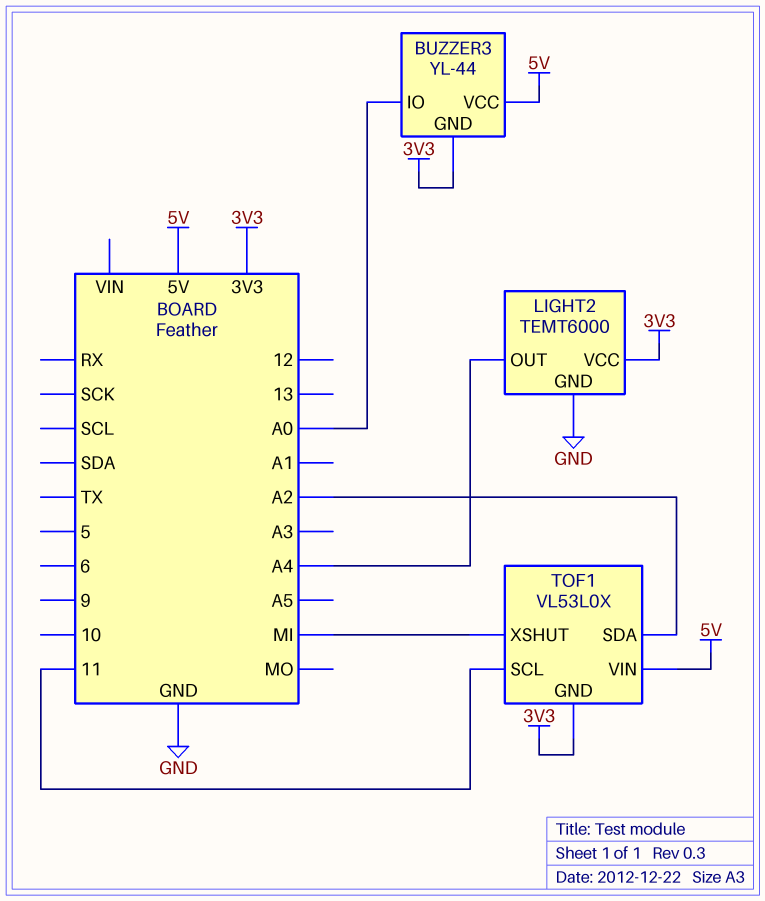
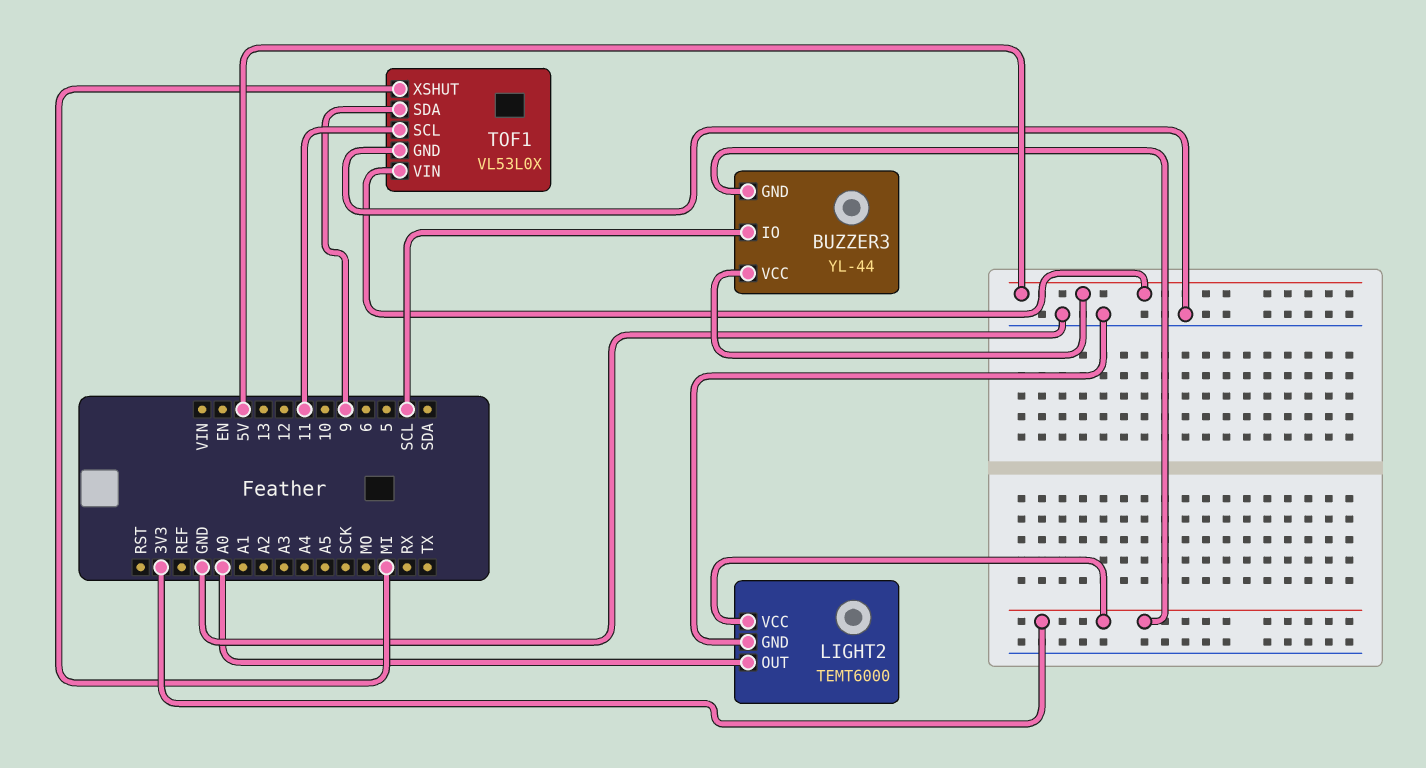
BUZZER3 pin IO: A0 -> SCL
LIGHT2 pin OUT: A4 -> A0
TOF1 pin GND: 3V3 -> GND
TOF1 pin SDA: A2 -> 9

